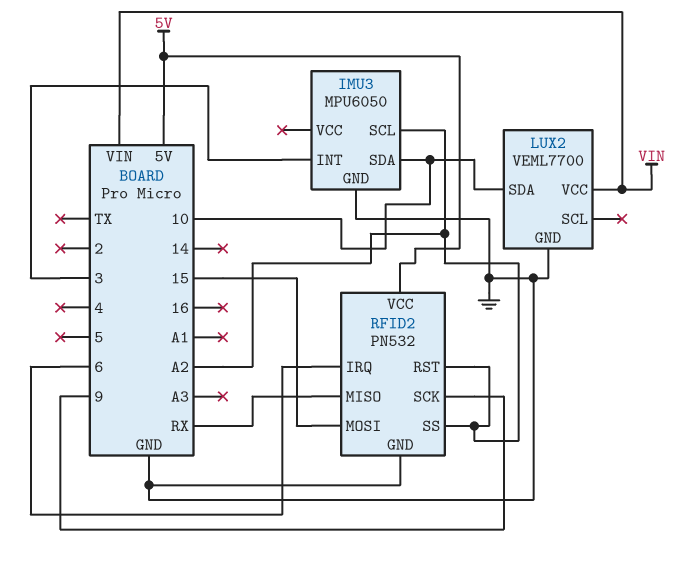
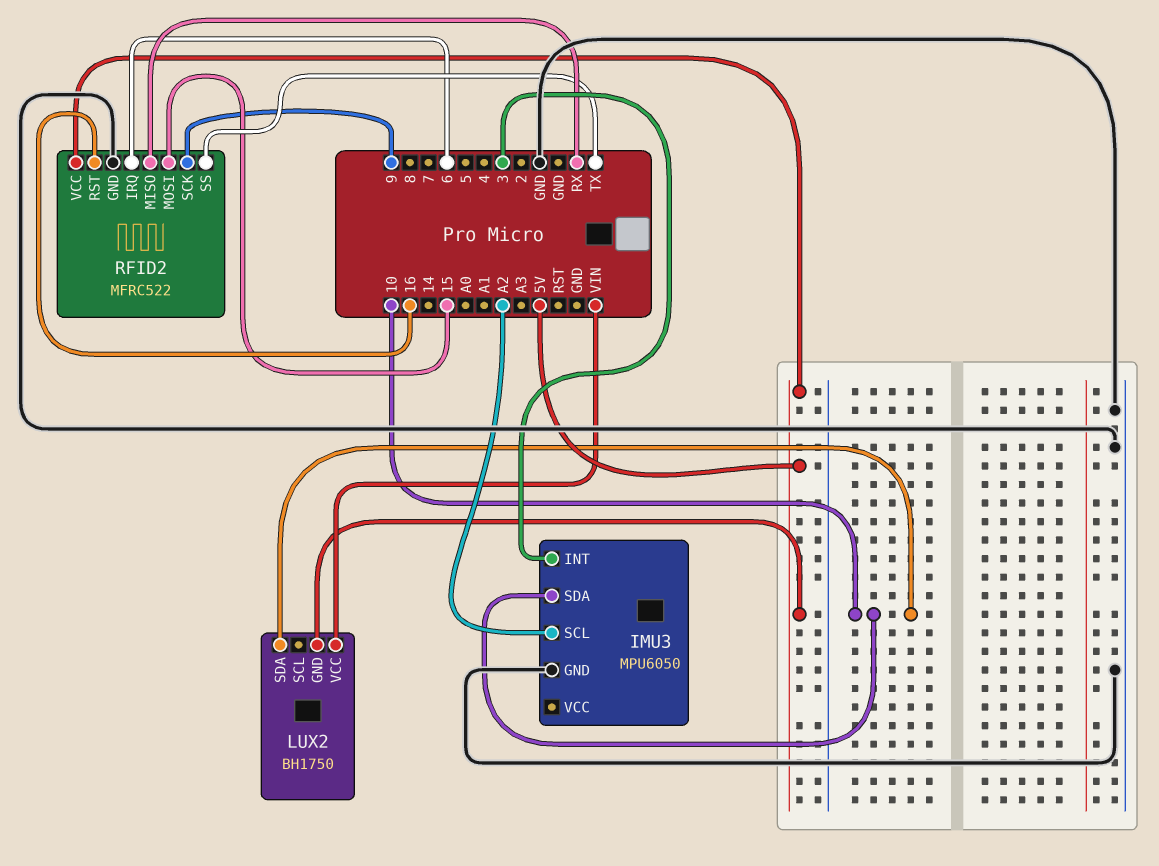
LUX2: VEML7700 -> BH1750
LUX2 pin GND: GND -> 5V
RFID2: PN532 -> MFRC522
RFID2 pin RST: A2 -> 16
RFID2 pin SS: A2 -> TX

